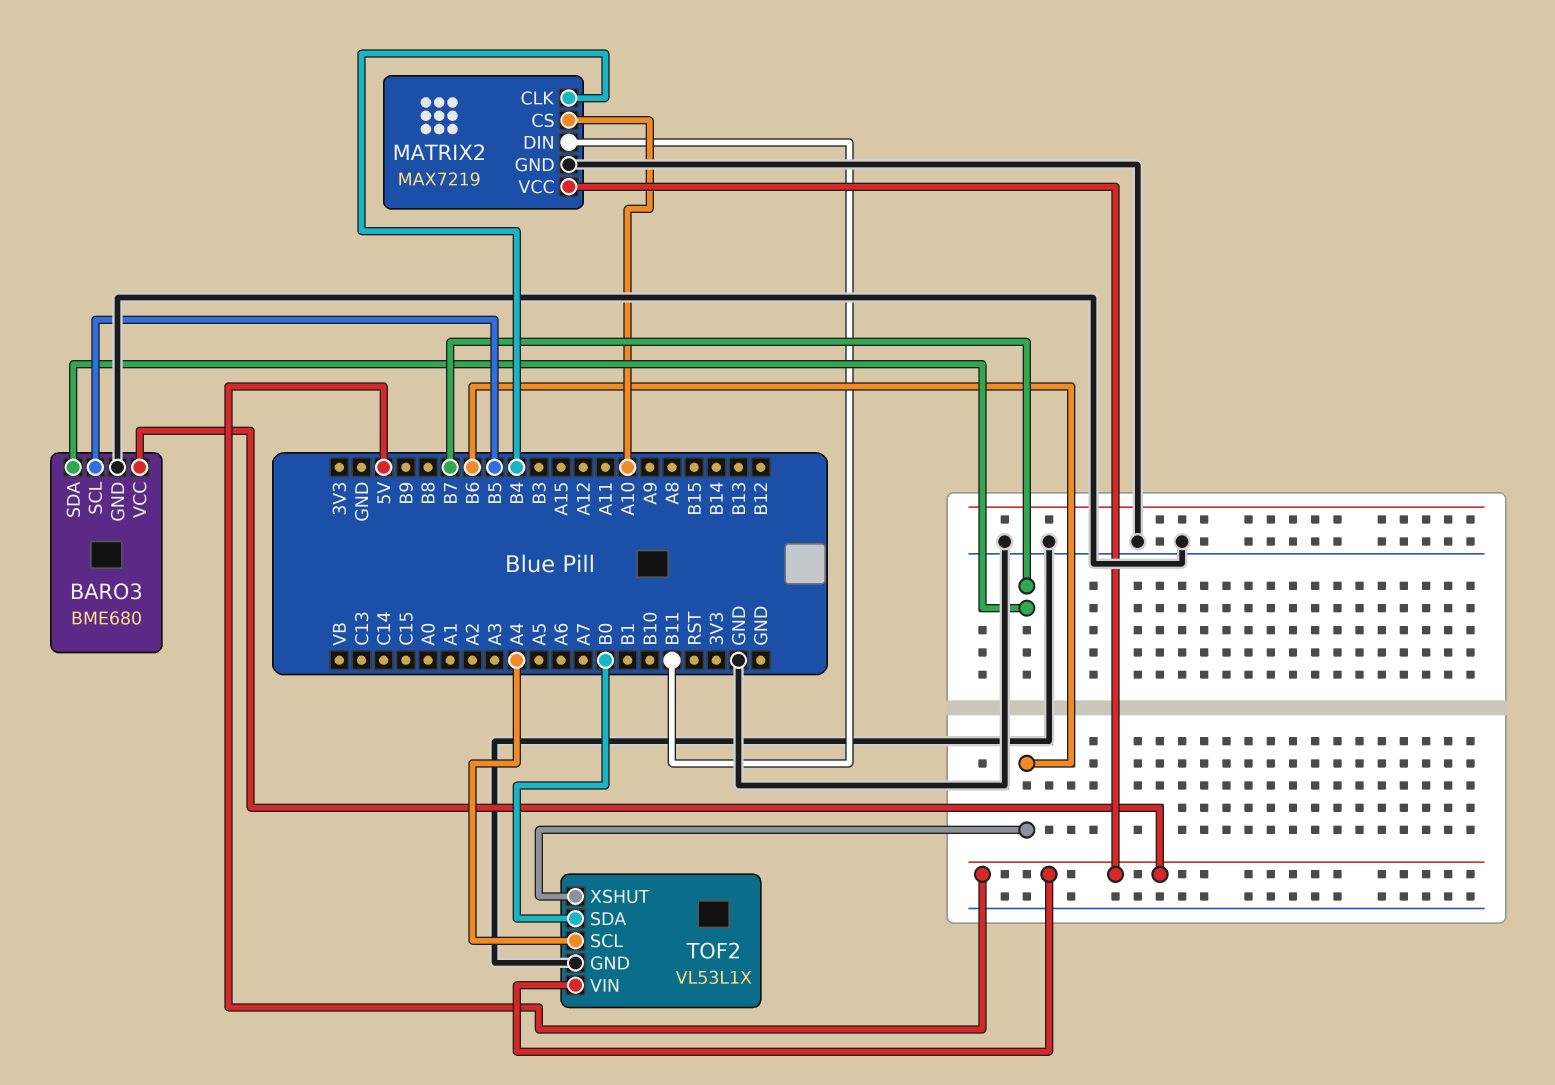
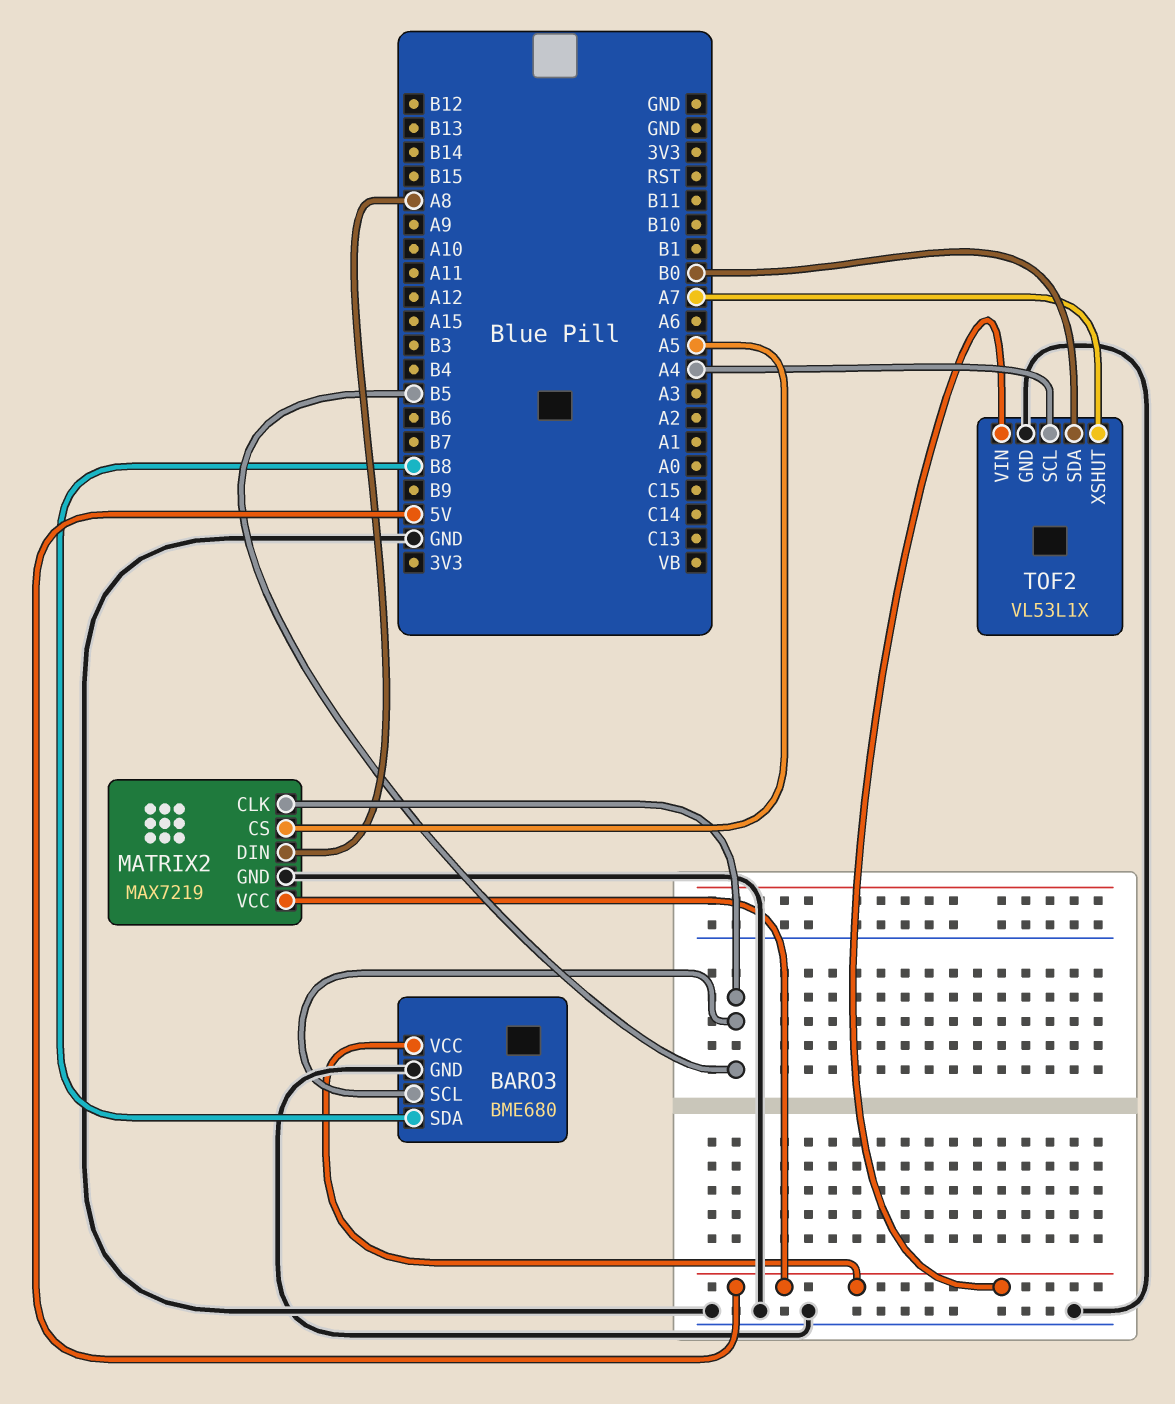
BARO3 pin SDA: B7 -> B8
MATRIX2 pin CLK: B4 -> B5
MATRIX2 pin CS: A10 -> A5
MATRIX2 pin DIN: B11 -> A8
TOF2 pin XSHUT: B6 -> A7

